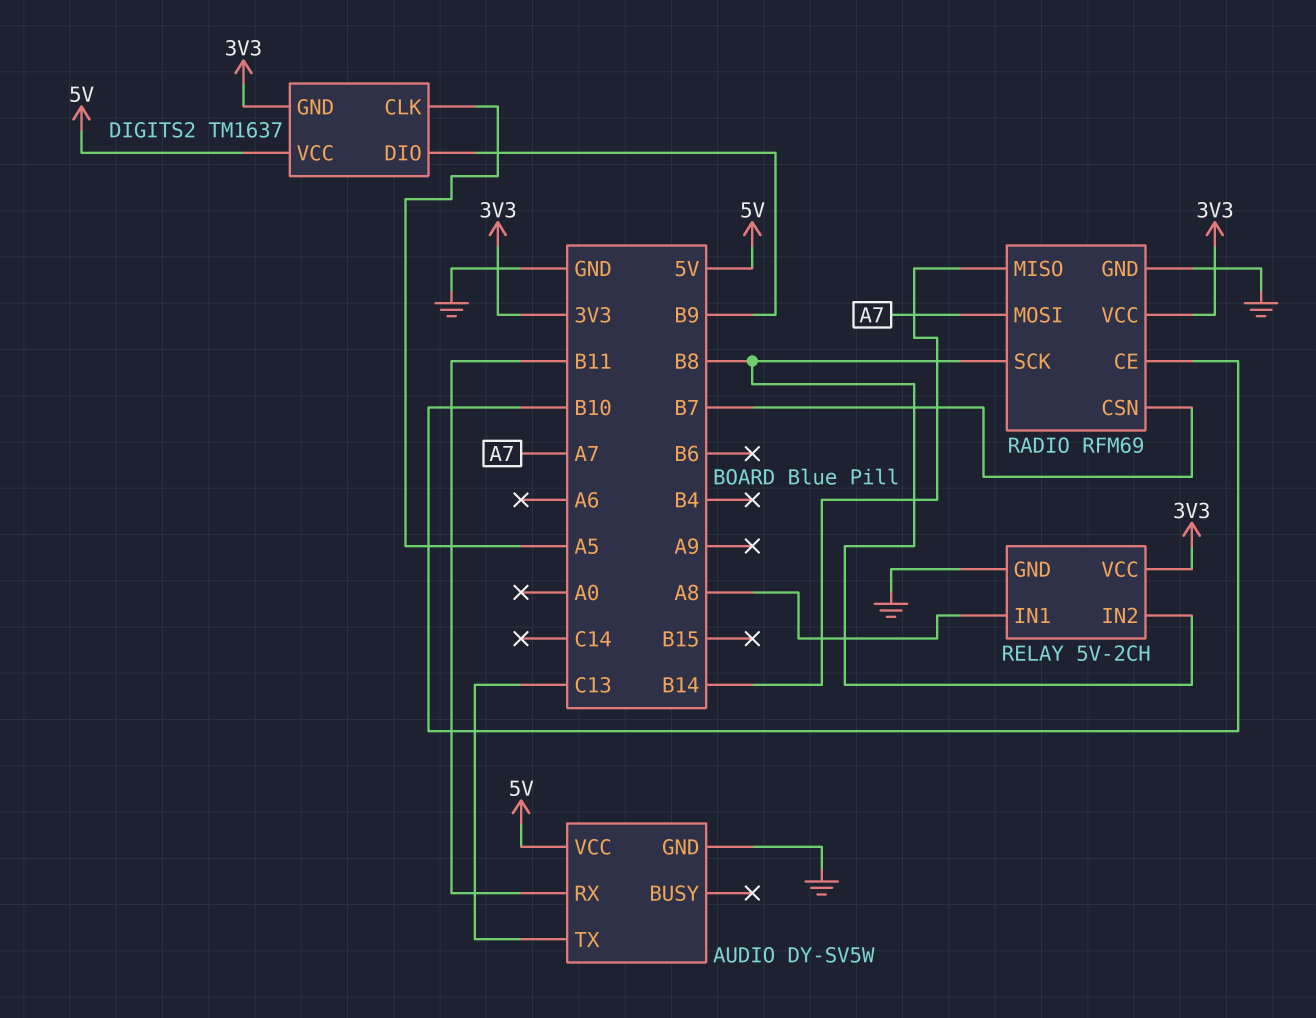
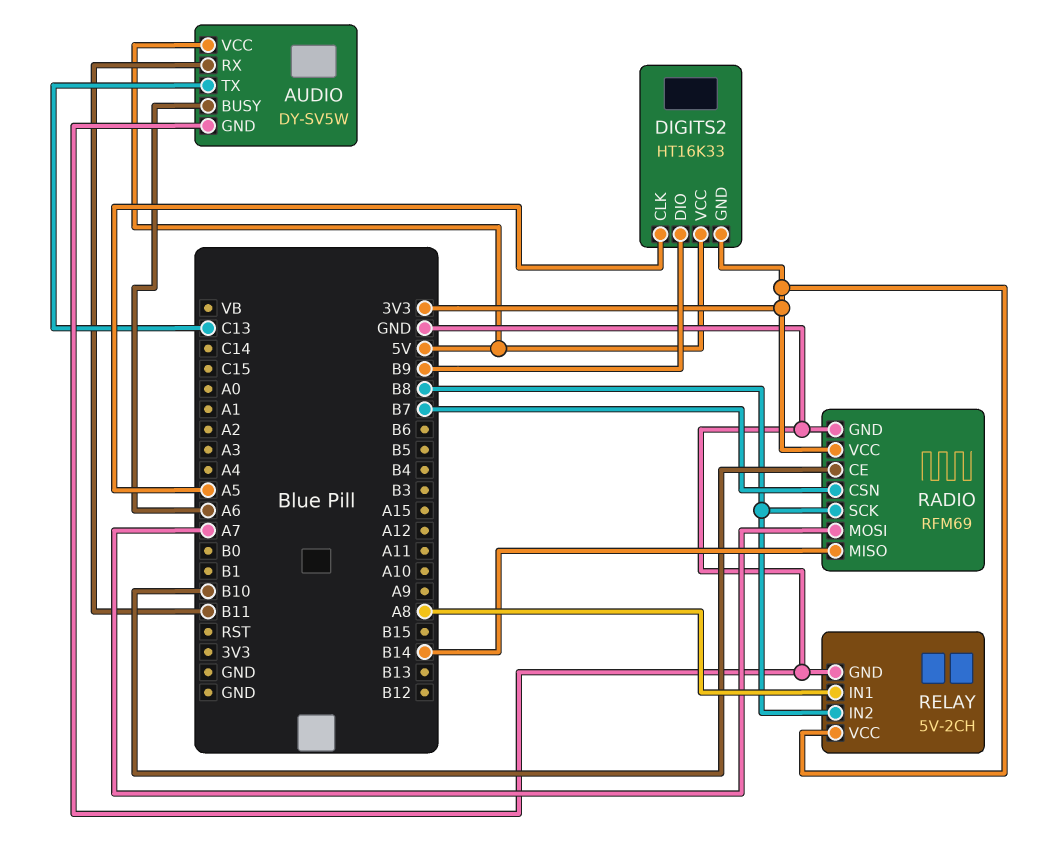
AUDIO pin BUSY: none -> A6
DIGITS2: TM1637 -> HT16K33

